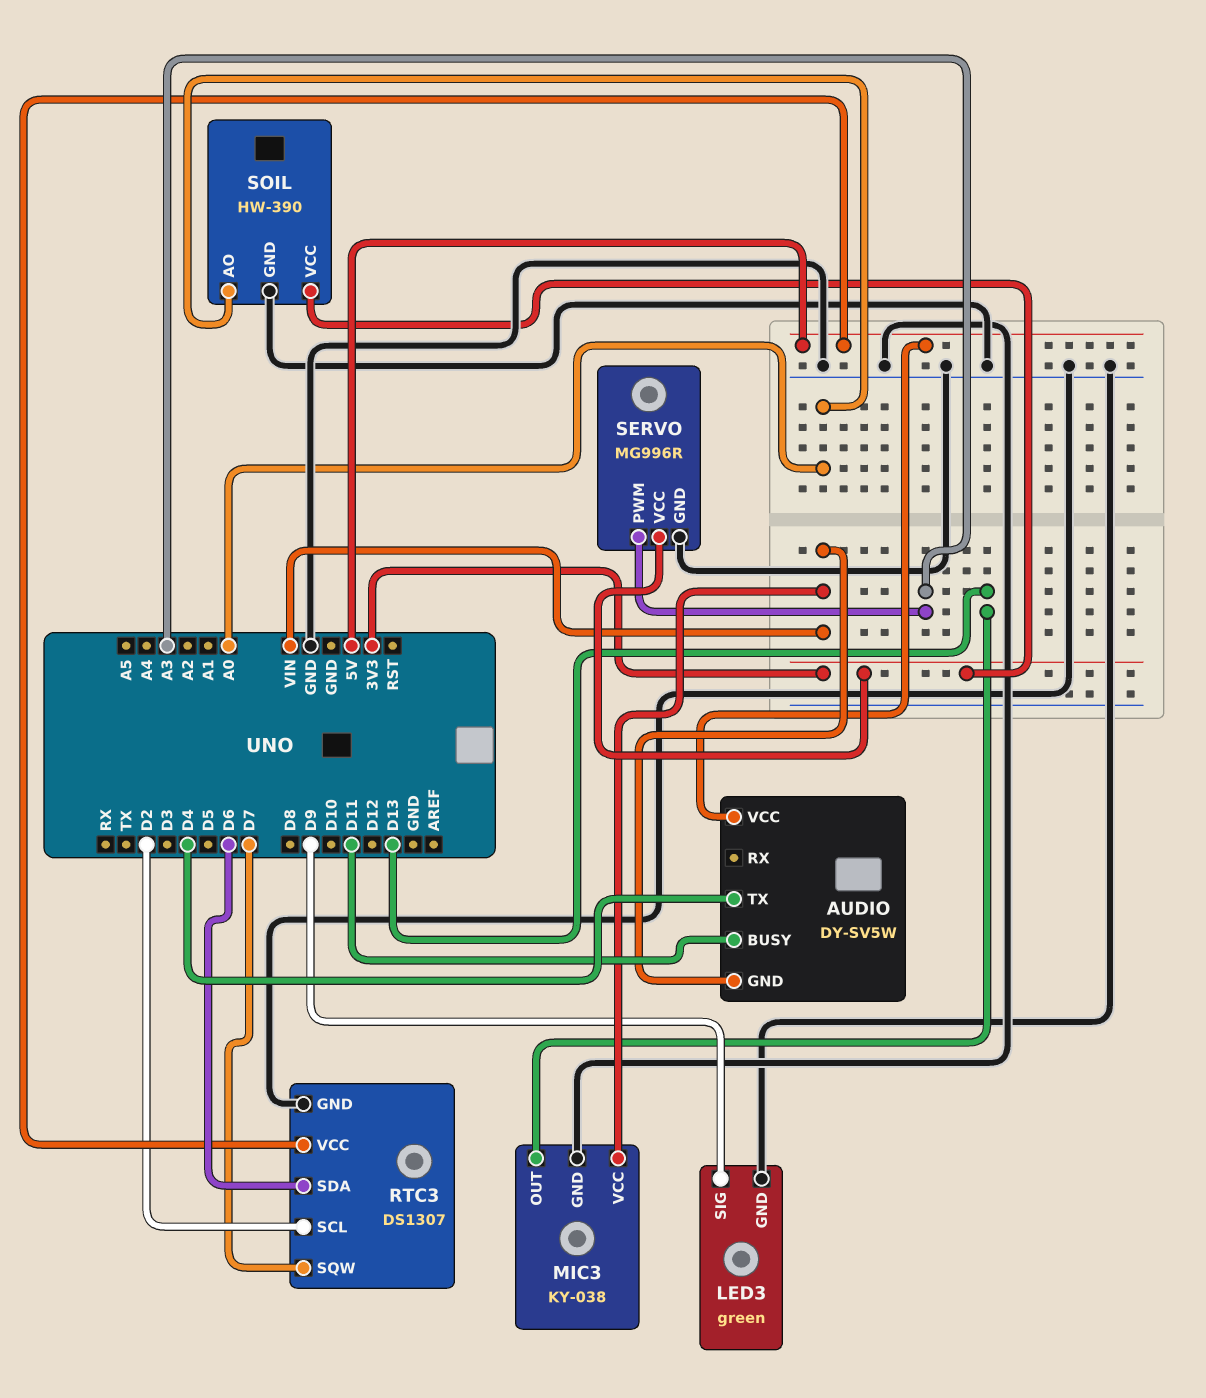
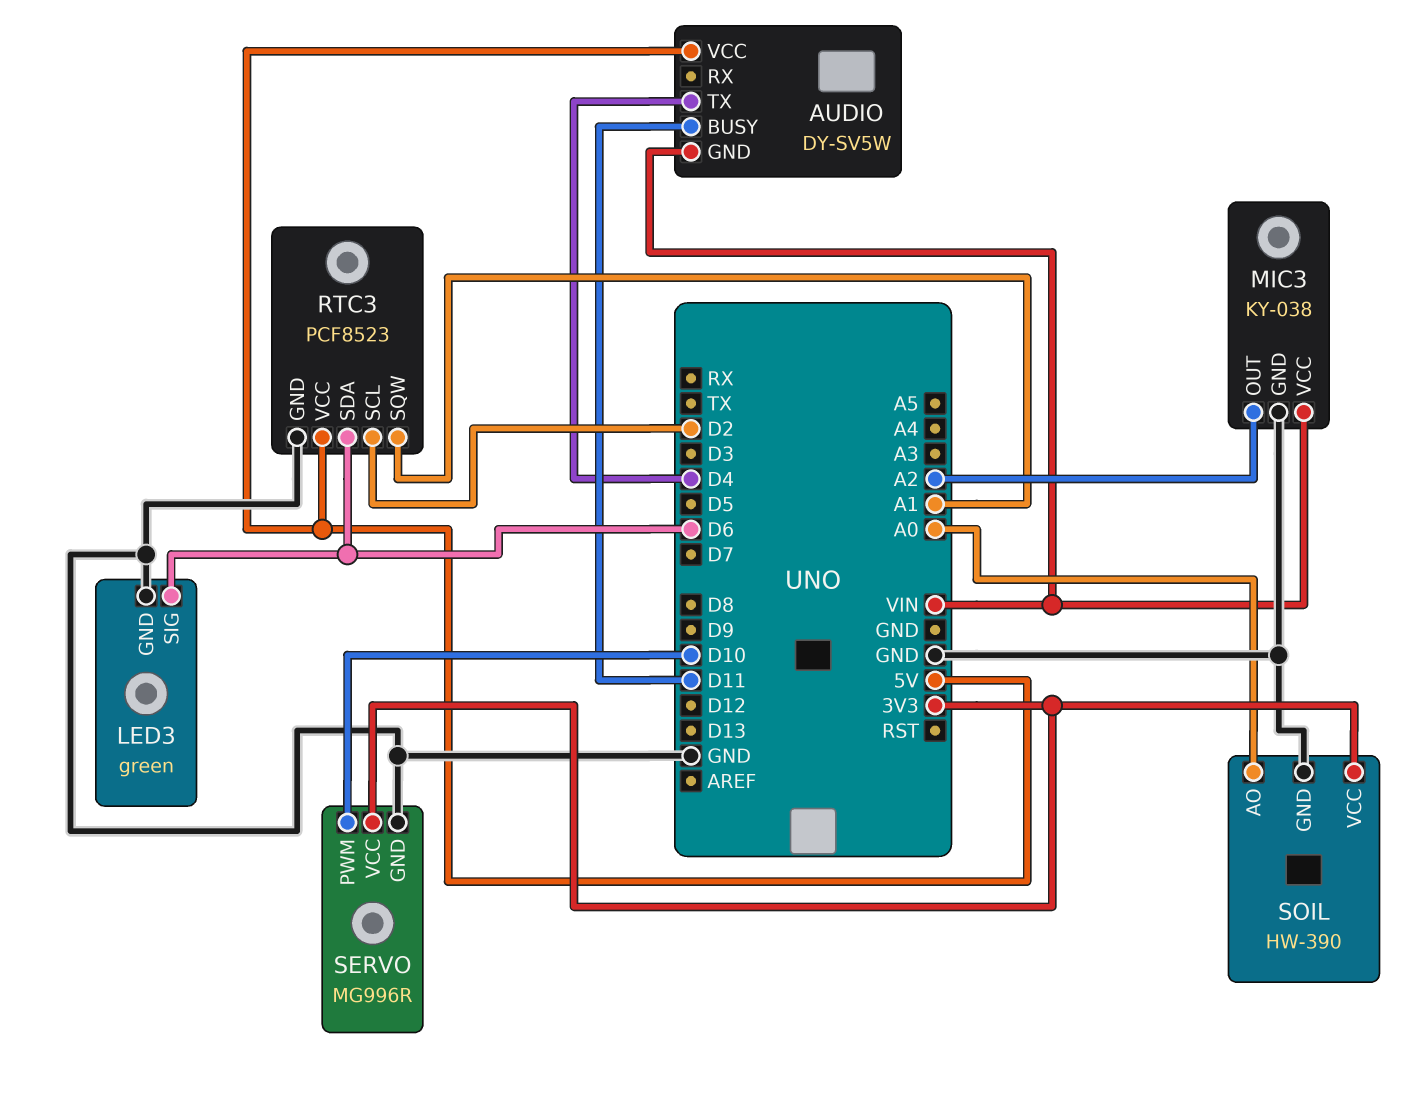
LED3 pin SIG: D9 -> D6
MIC3 pin OUT: D13 -> A2
RTC3: DS1307 -> PCF8523
RTC3 pin SQW: D7 -> A1
SERVO pin PWM: A3 -> D10

